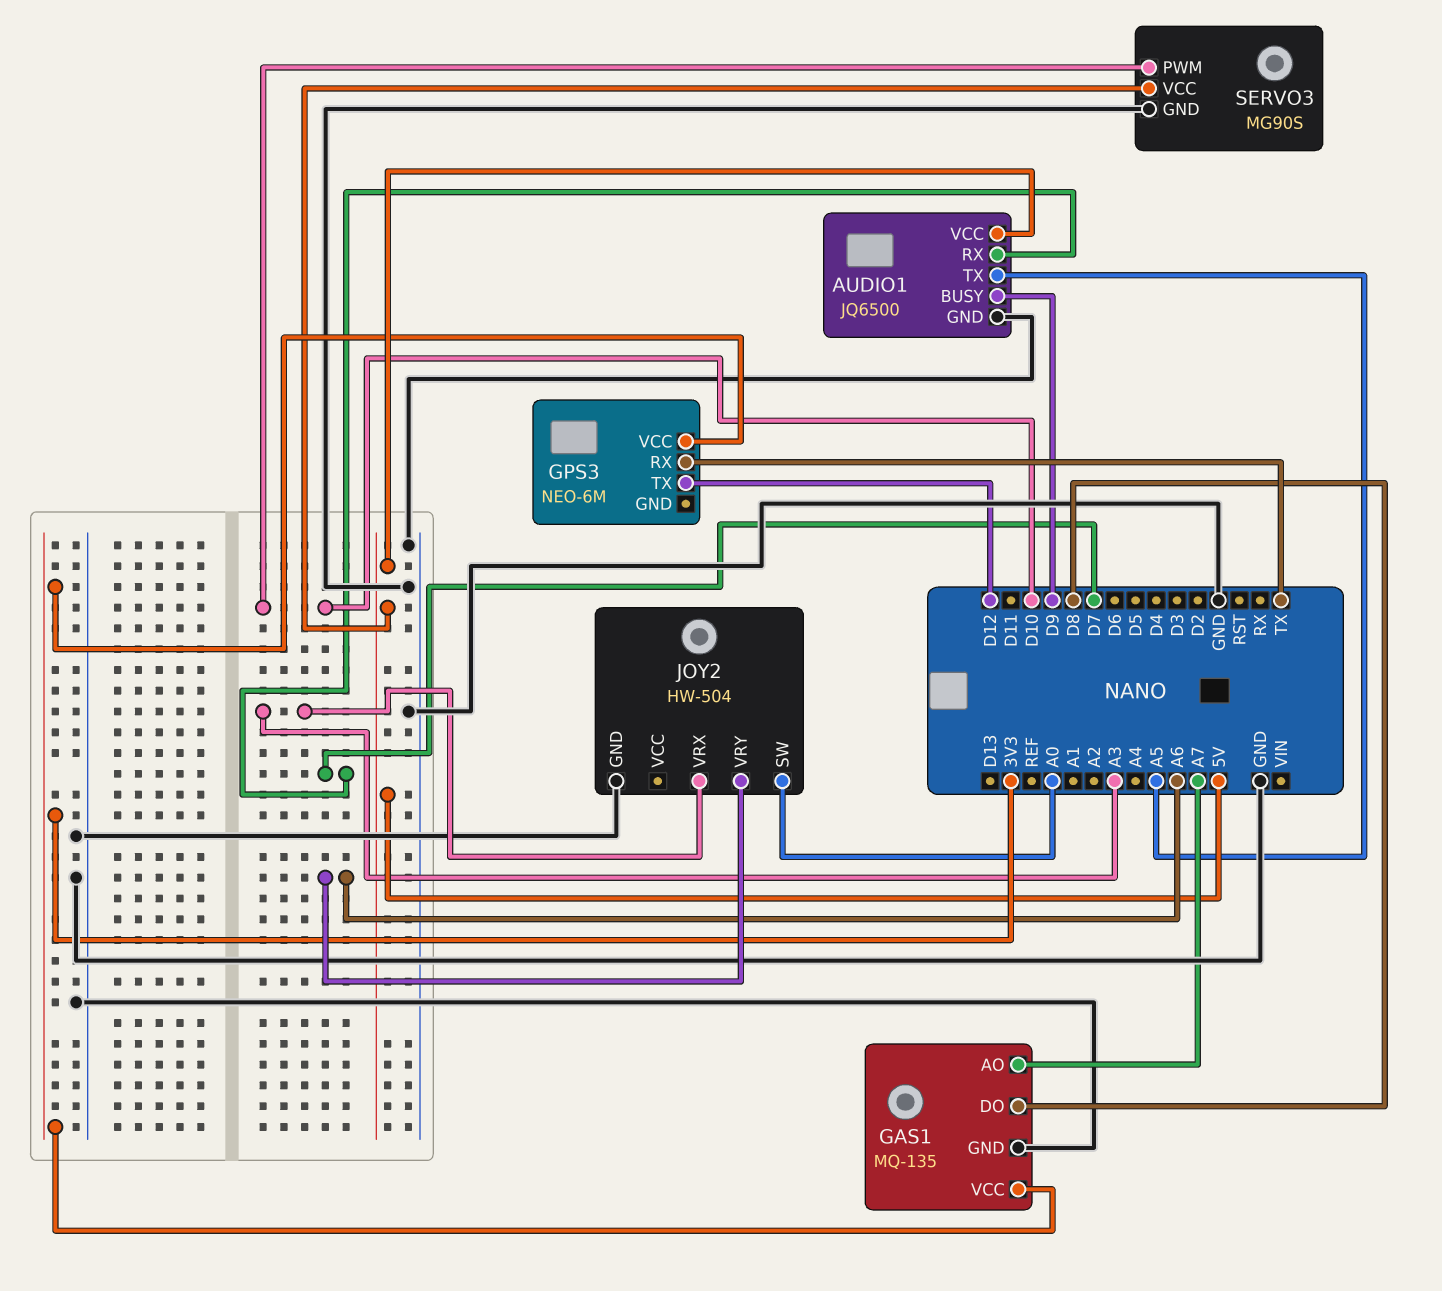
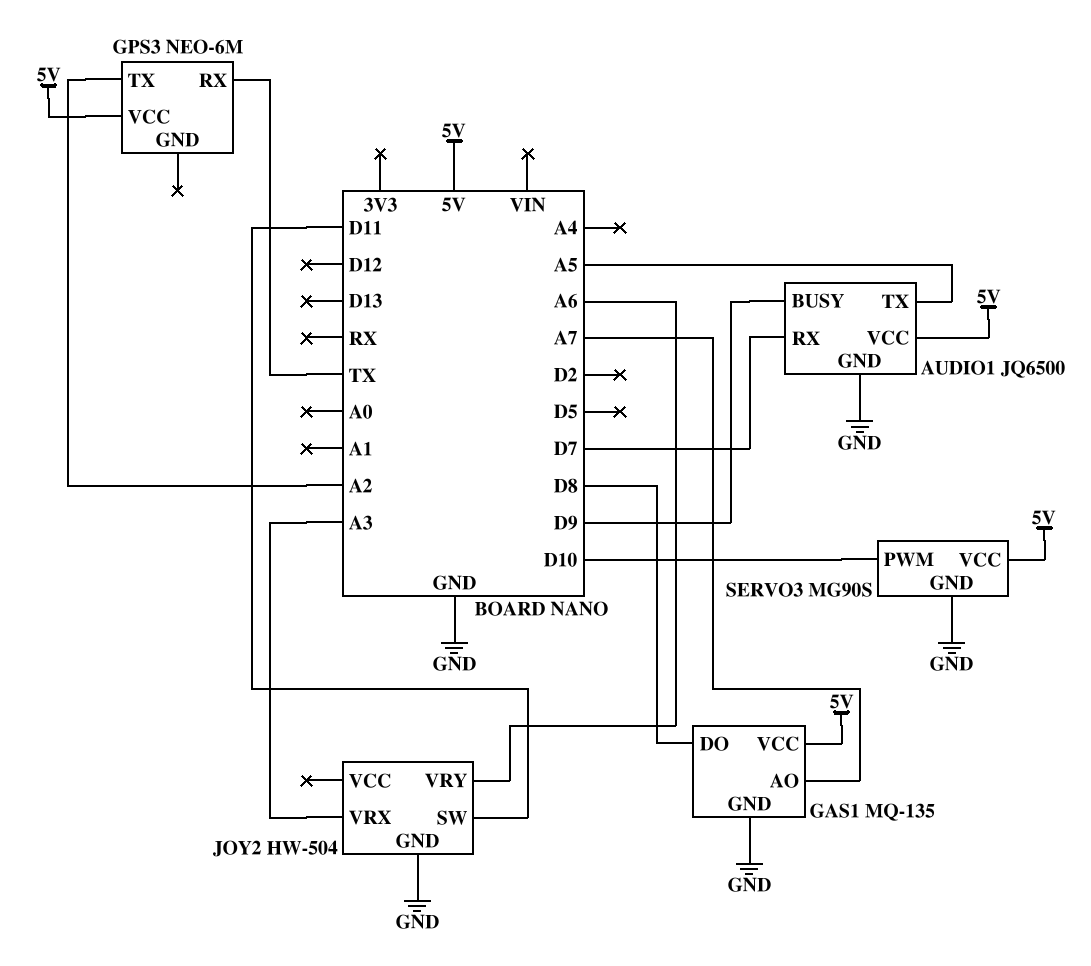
GAS1 pin VCC: 3V3 -> 5V
GPS3 pin TX: D12 -> A2
GPS3 pin VCC: 3V3 -> 5V
JOY2 pin SW: A0 -> D11

